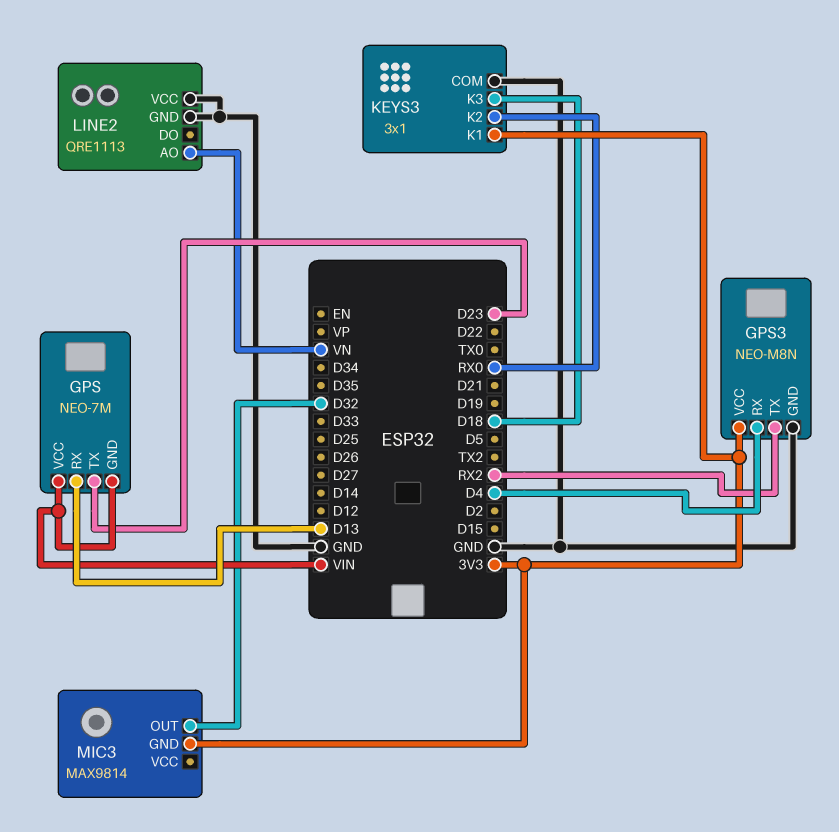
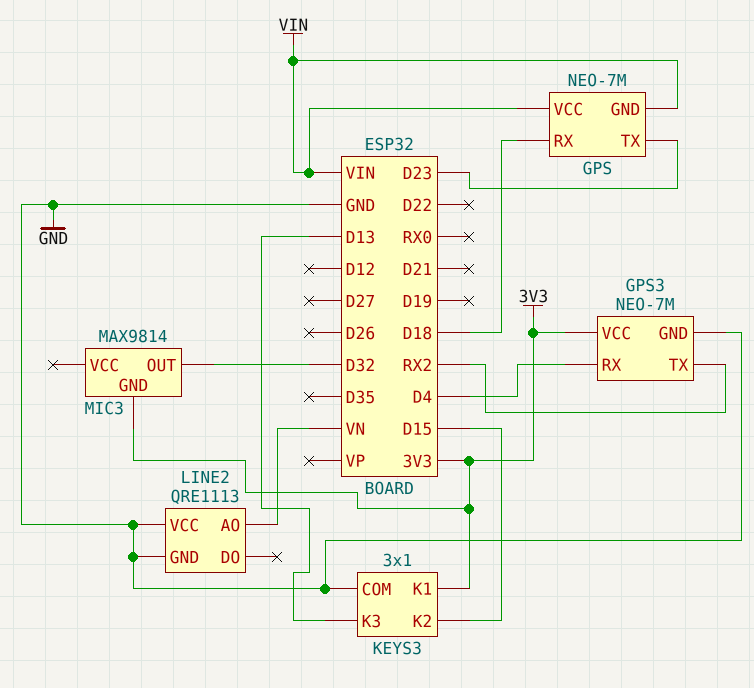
GPS pin RX: D13 -> D18
GPS3: NEO-M8N -> NEO-7M
KEYS3 pin K2: RX0 -> D15
KEYS3 pin K3: D18 -> D13

